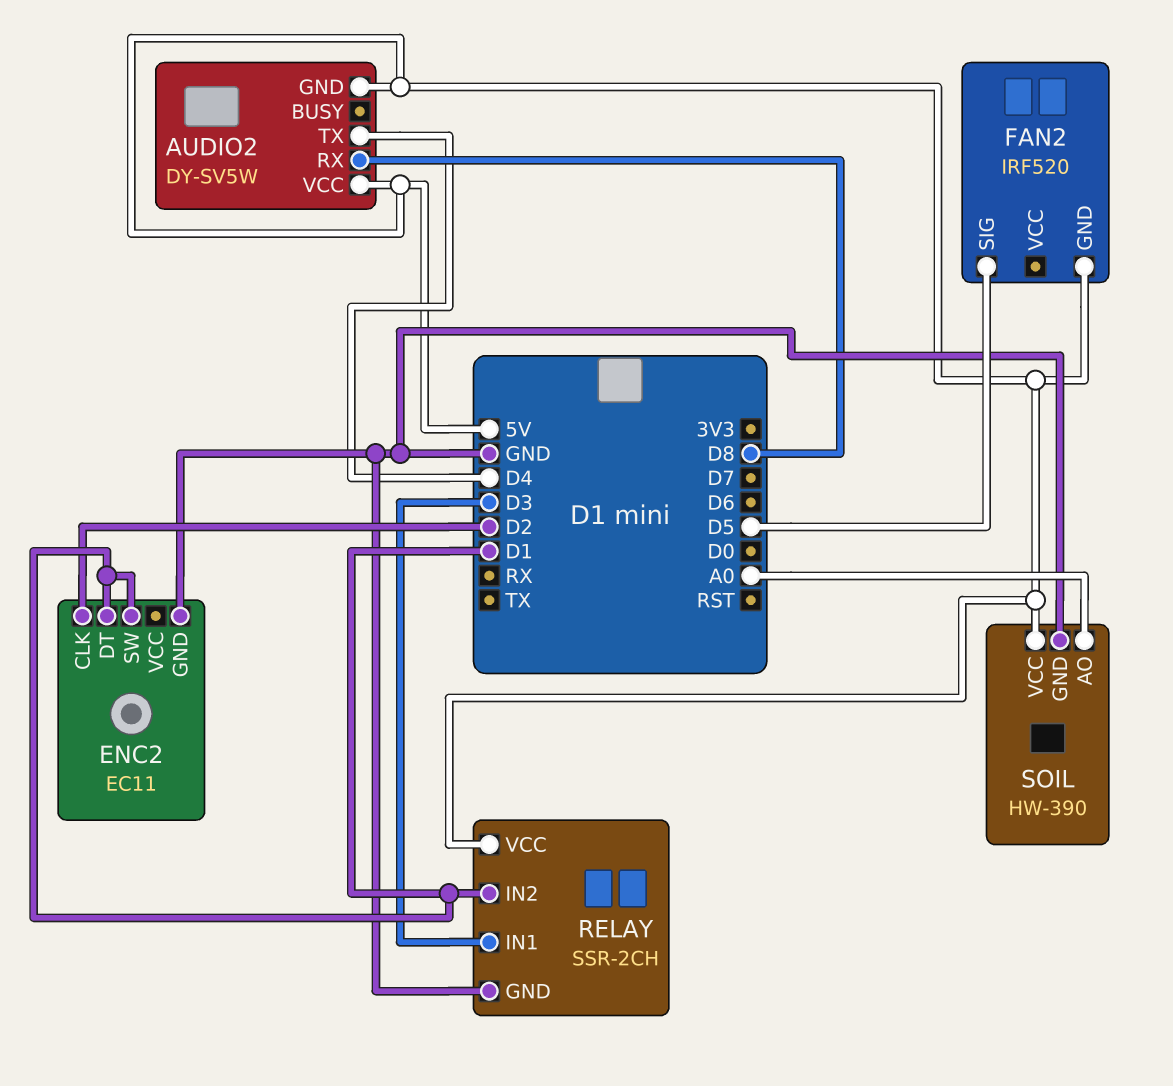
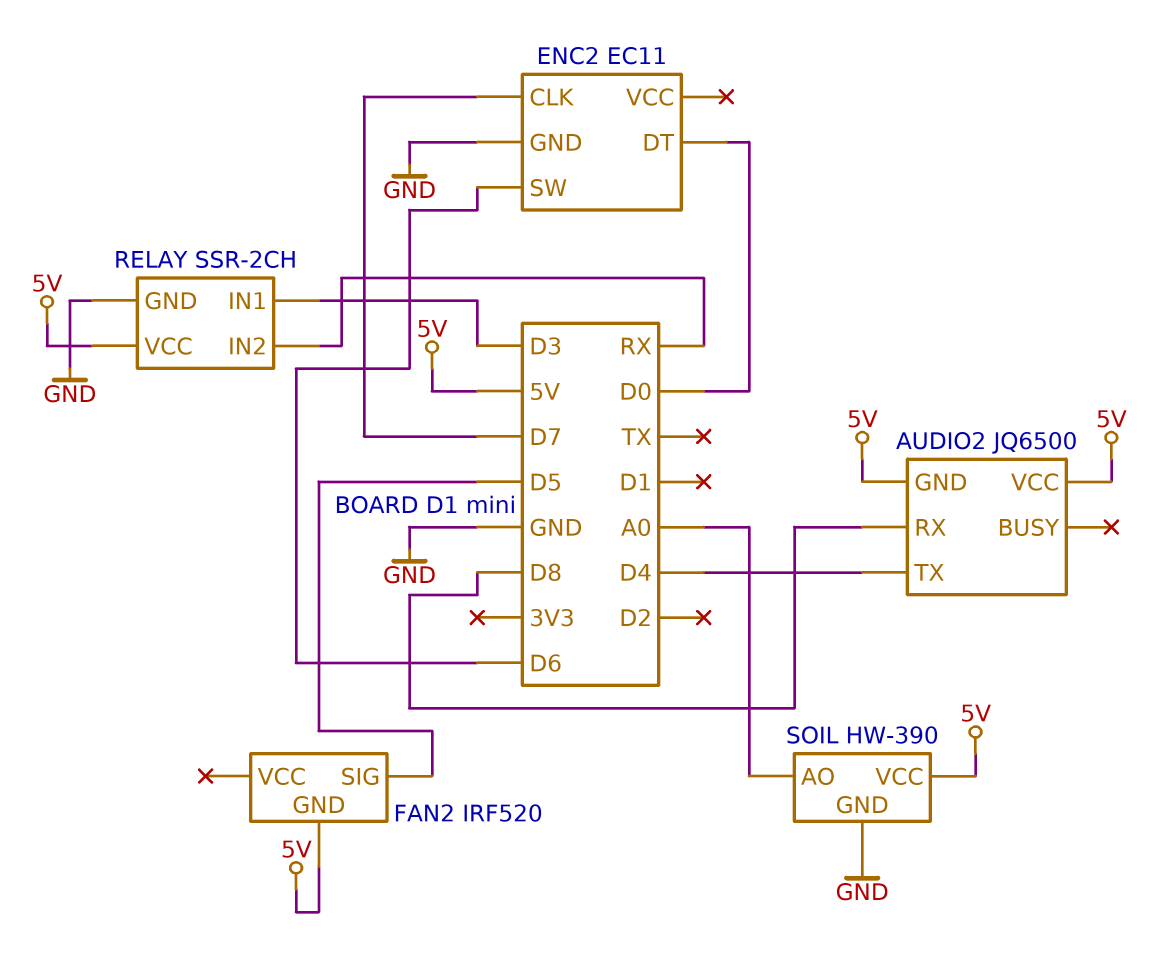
AUDIO2: DY-SV5W -> JQ6500
ENC2 pin CLK: D2 -> D7
ENC2 pin DT: D1 -> D0
ENC2 pin SW: D1 -> D6
RELAY pin IN2: D1 -> RX

